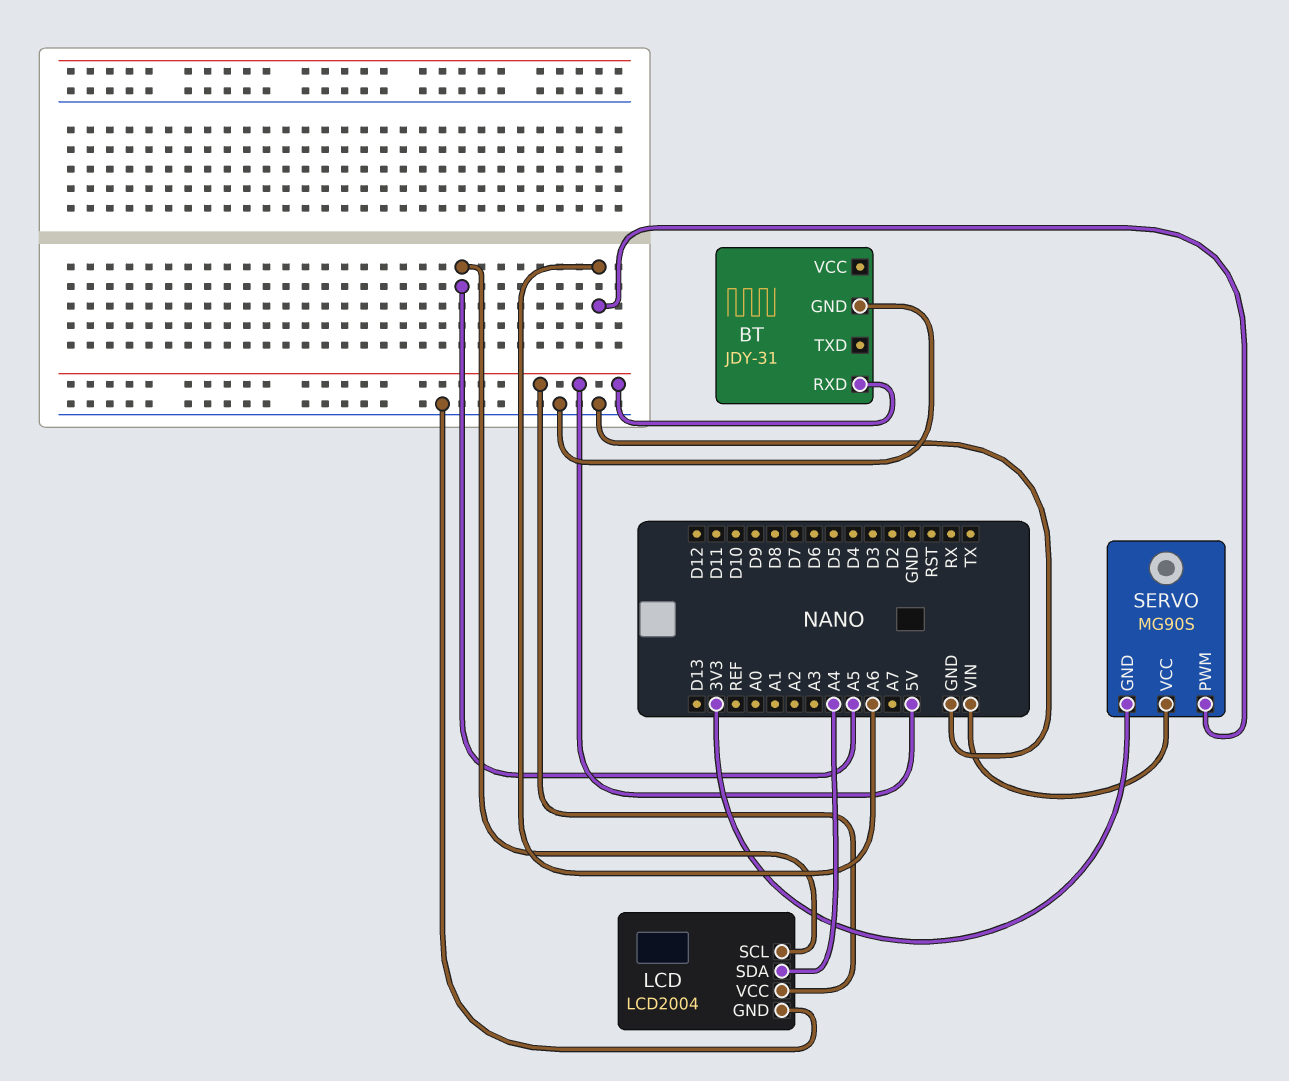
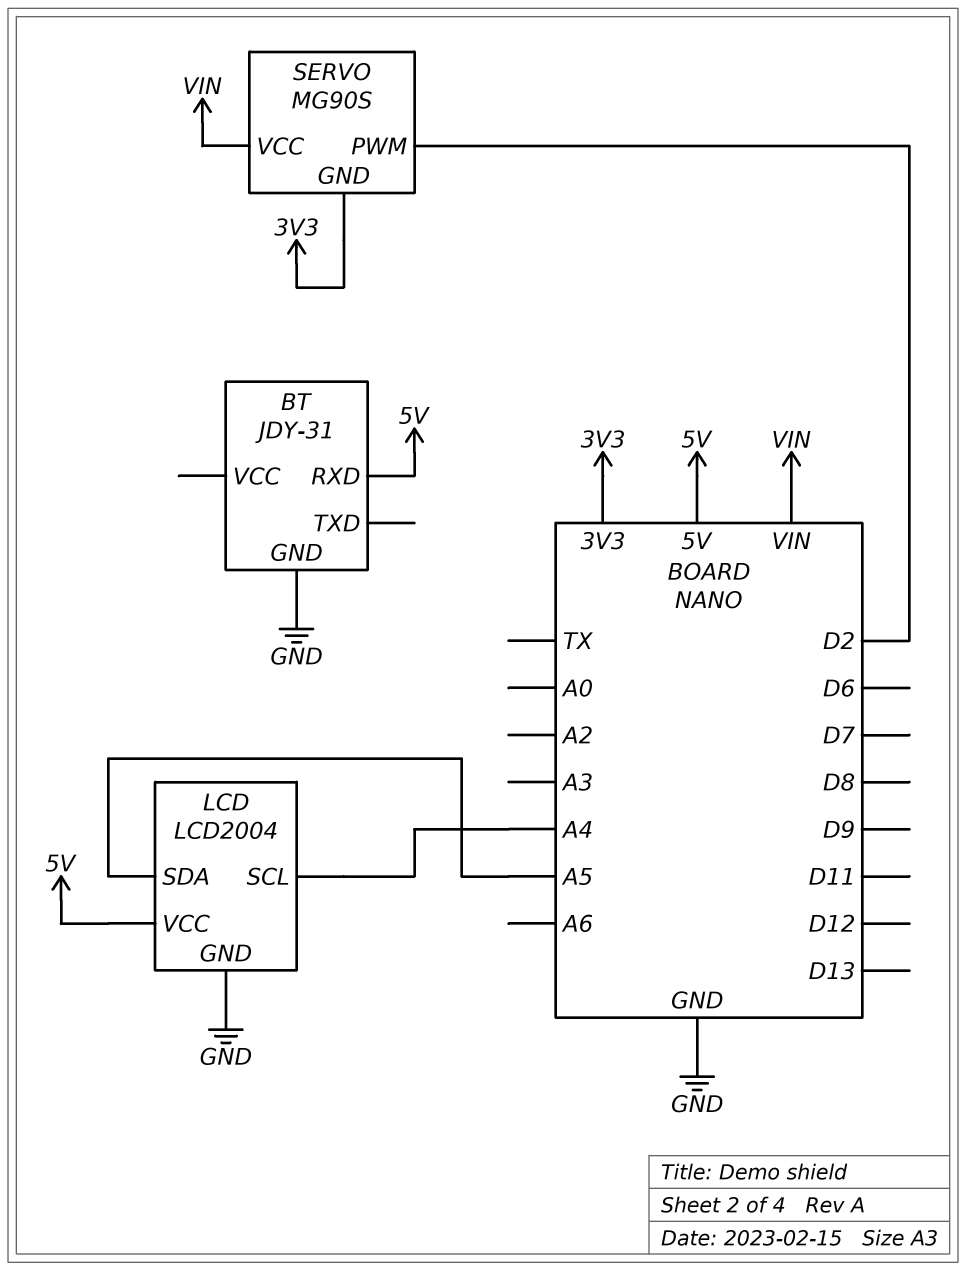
LCD pin SCL: A5 -> A4
LCD pin SDA: A4 -> A5
SERVO pin PWM: A6 -> D2

